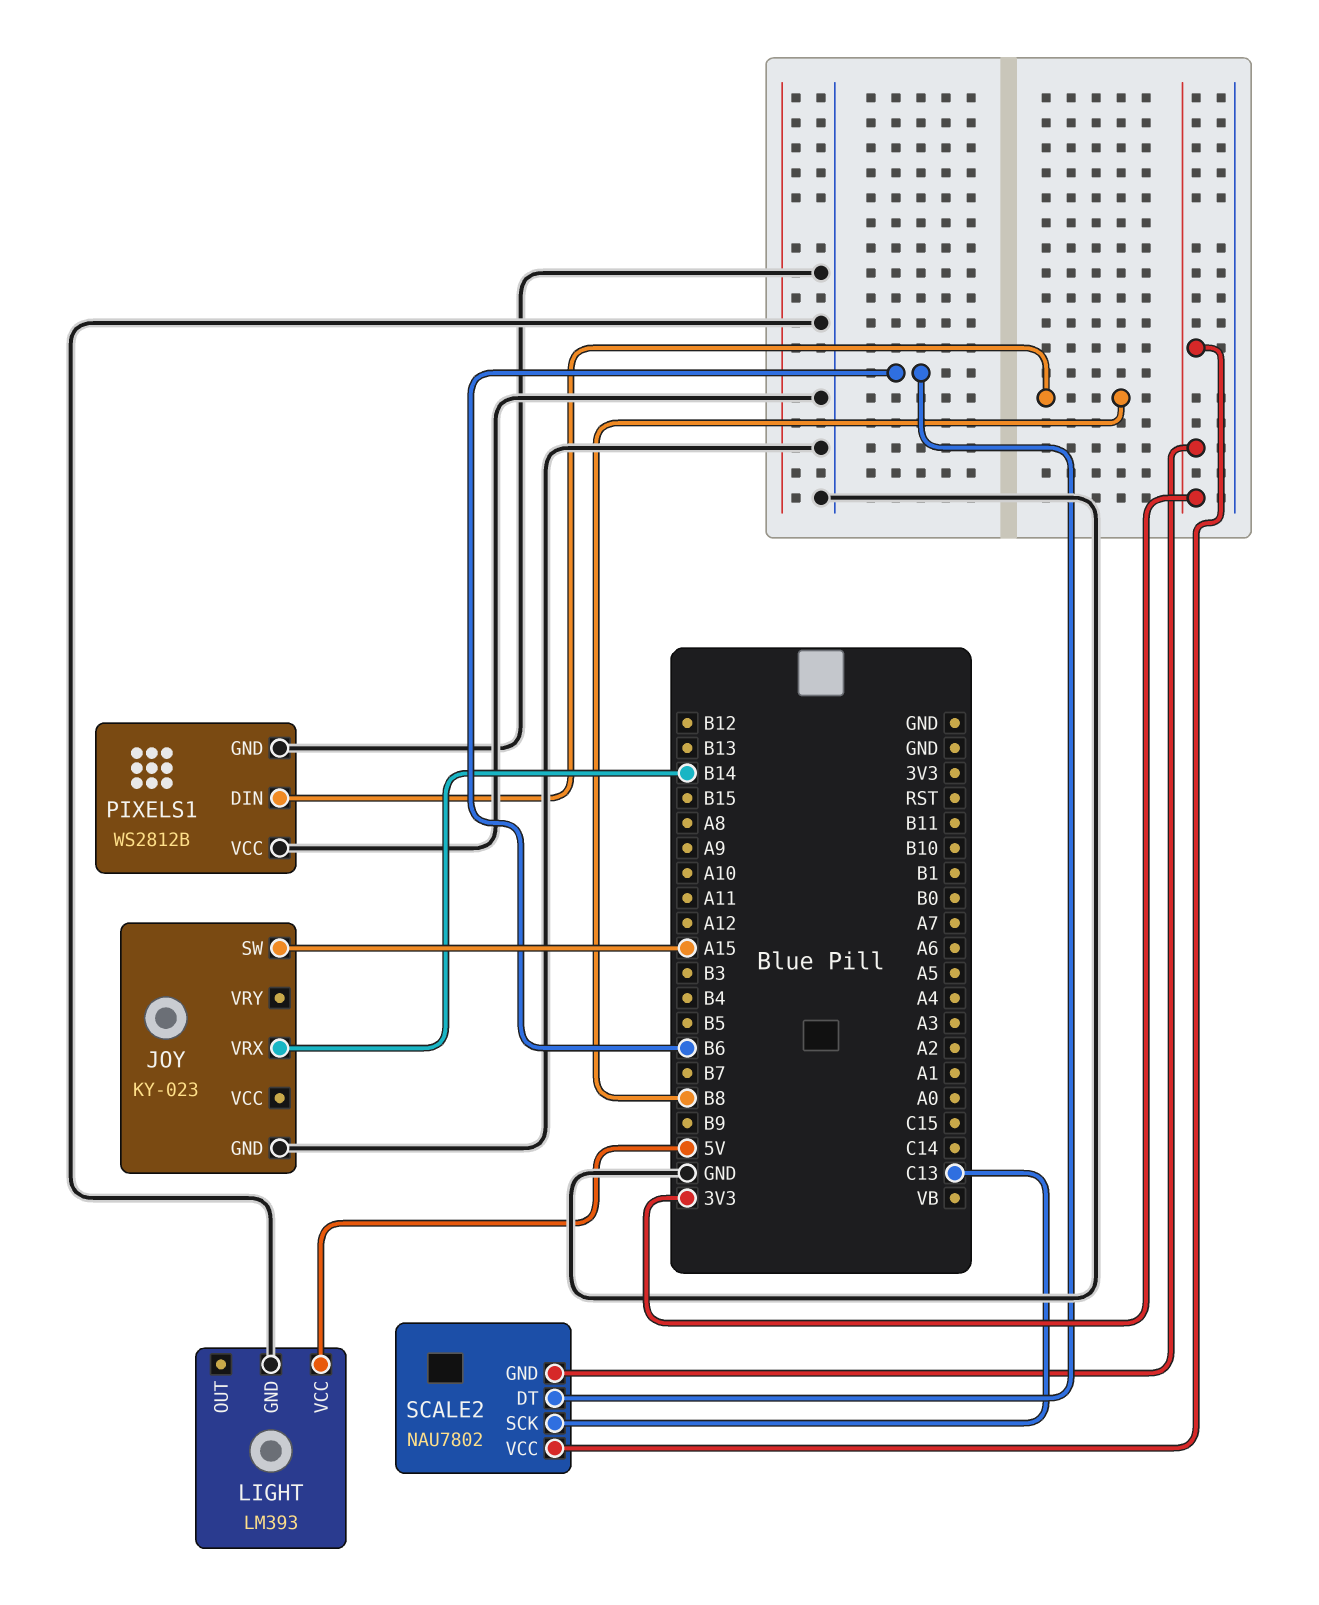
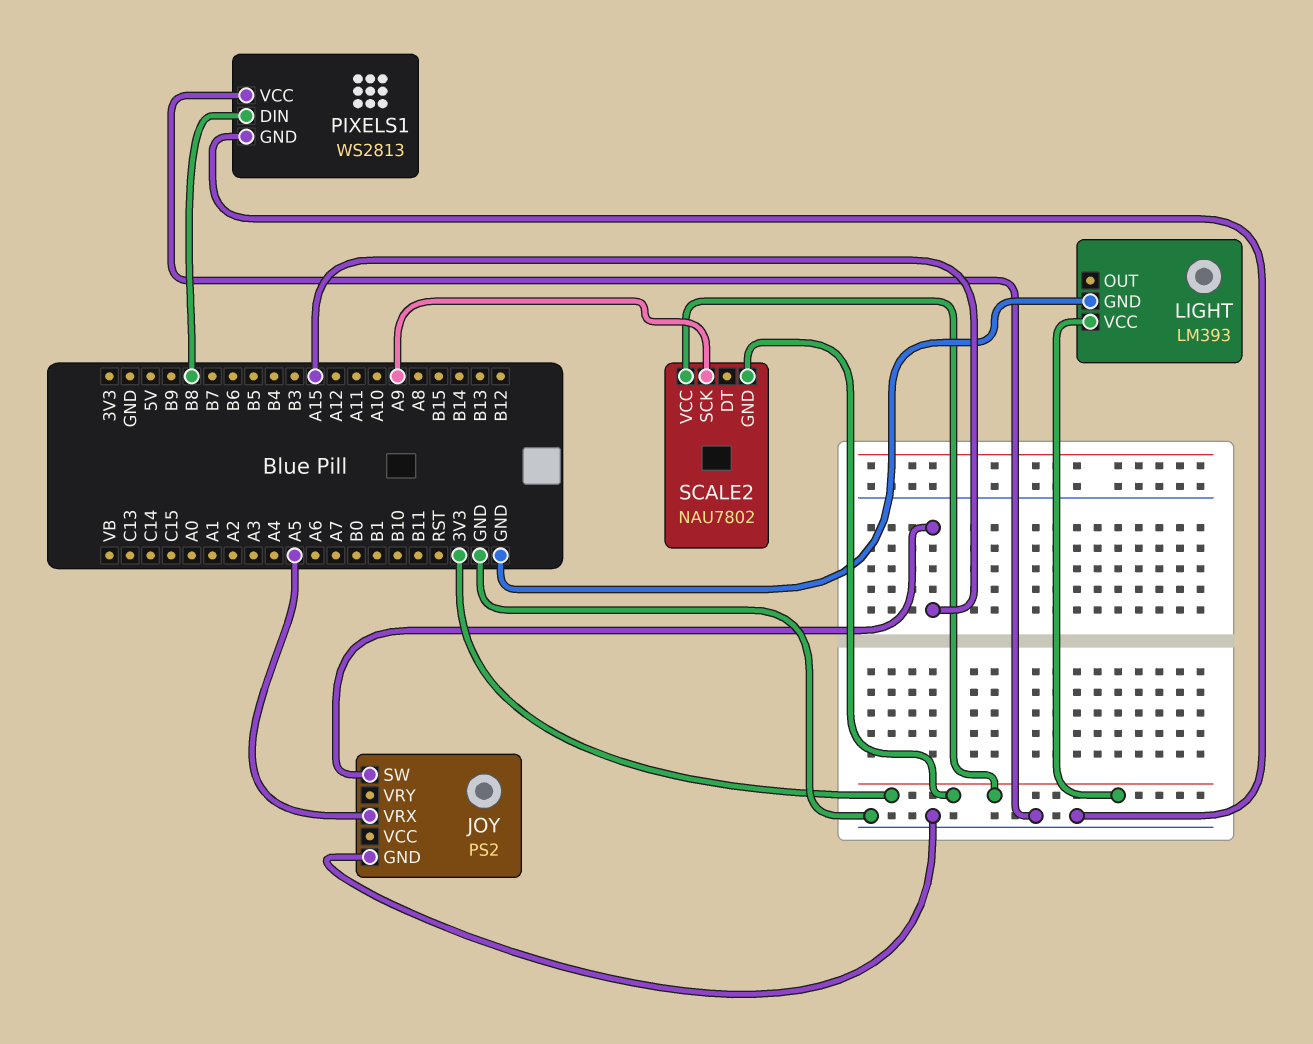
JOY: KY-023 -> PS2
JOY pin VRX: B14 -> A5
LIGHT pin VCC: 5V -> 3V3
PIXELS1: WS2812B -> WS2813
SCALE2 pin DT: B6 -> none
SCALE2 pin SCK: C13 -> A9

